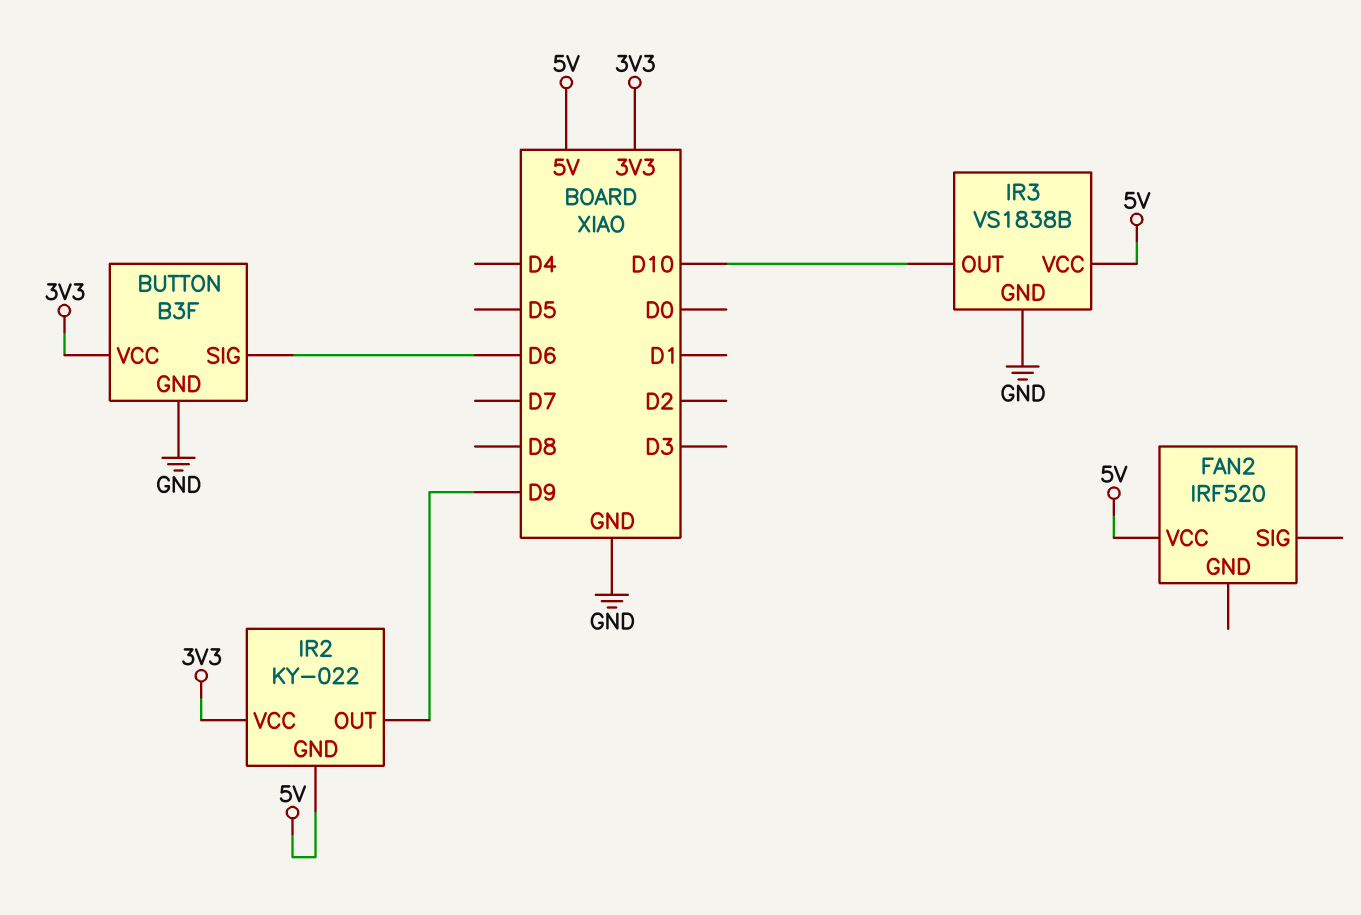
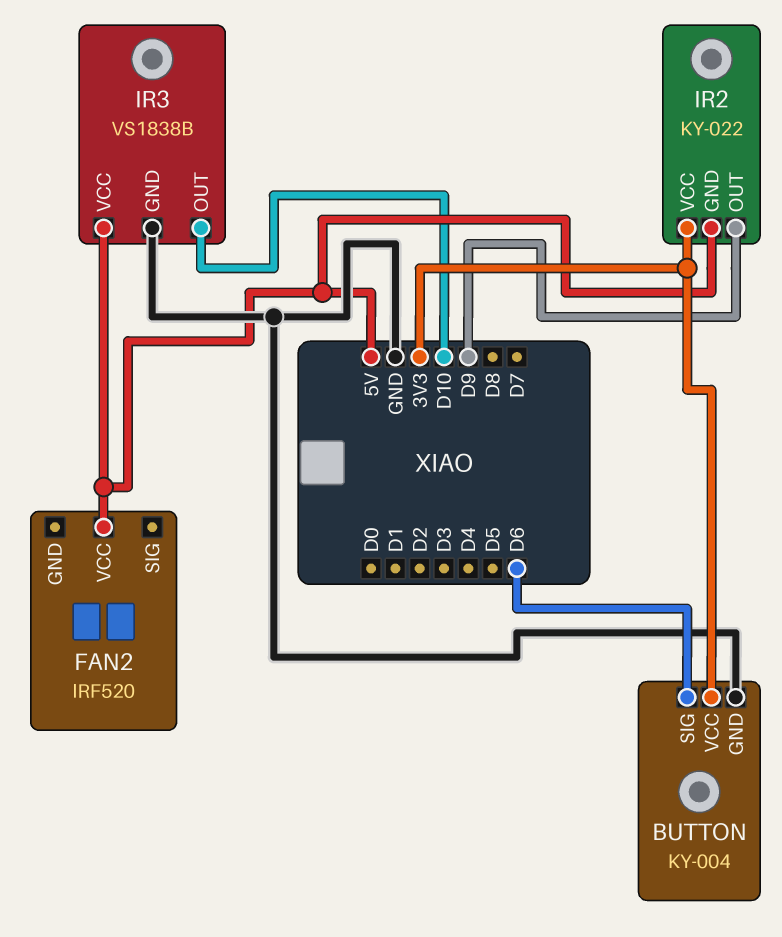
BUTTON: B3F -> KY-004

